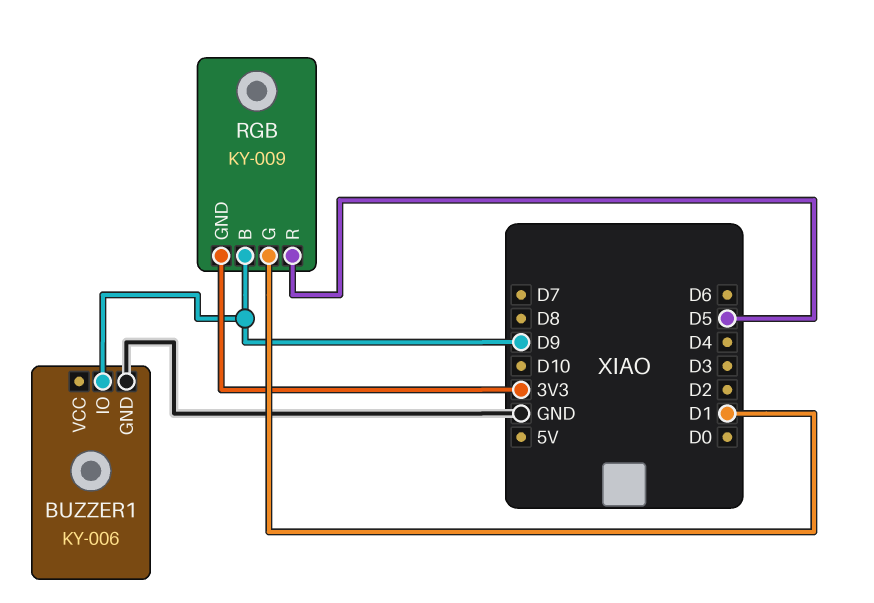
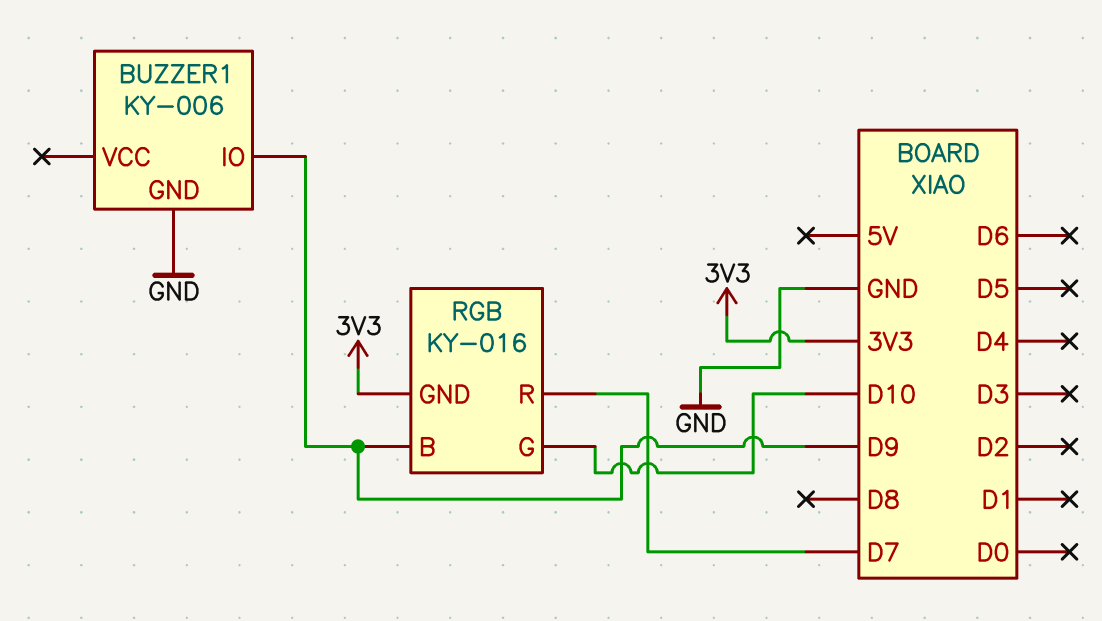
RGB: KY-009 -> KY-016
RGB pin G: D1 -> D10
RGB pin R: D5 -> D7

